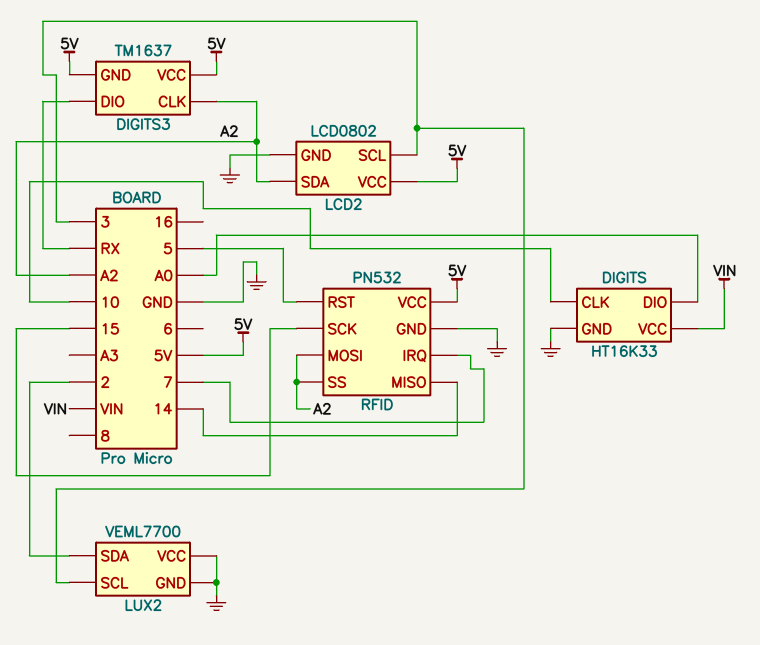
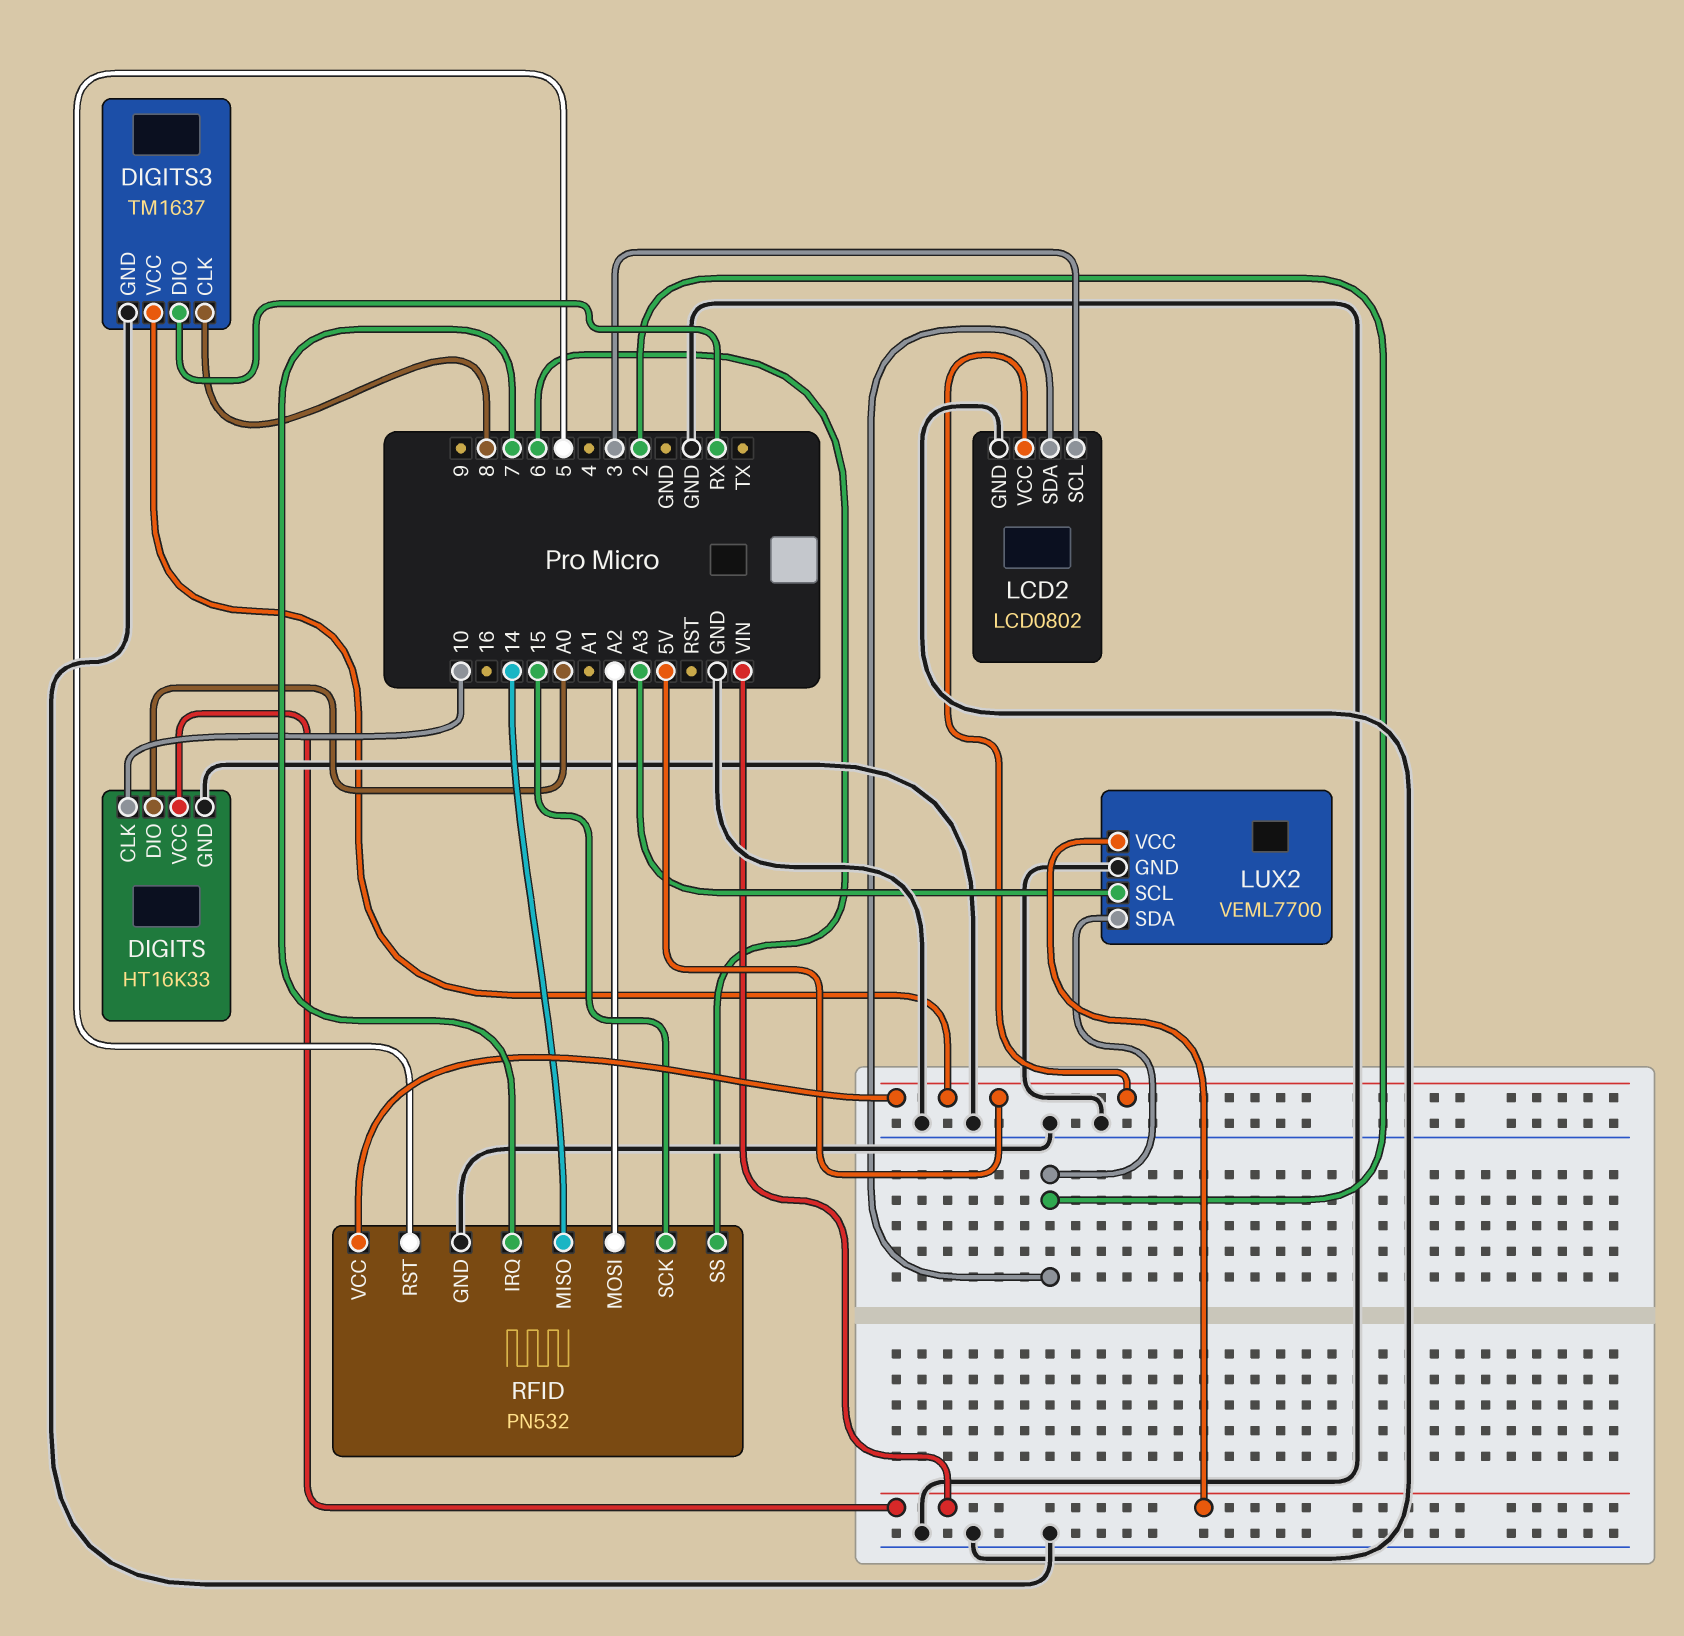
DIGITS3 pin CLK: A2 -> 8
DIGITS3 pin GND: 5V -> GND
LCD2 pin SDA: A2 -> 2
LUX2 pin SCL: 3 -> A3
LUX2 pin VCC: GND -> VIN
RFID pin SS: A2 -> 6

